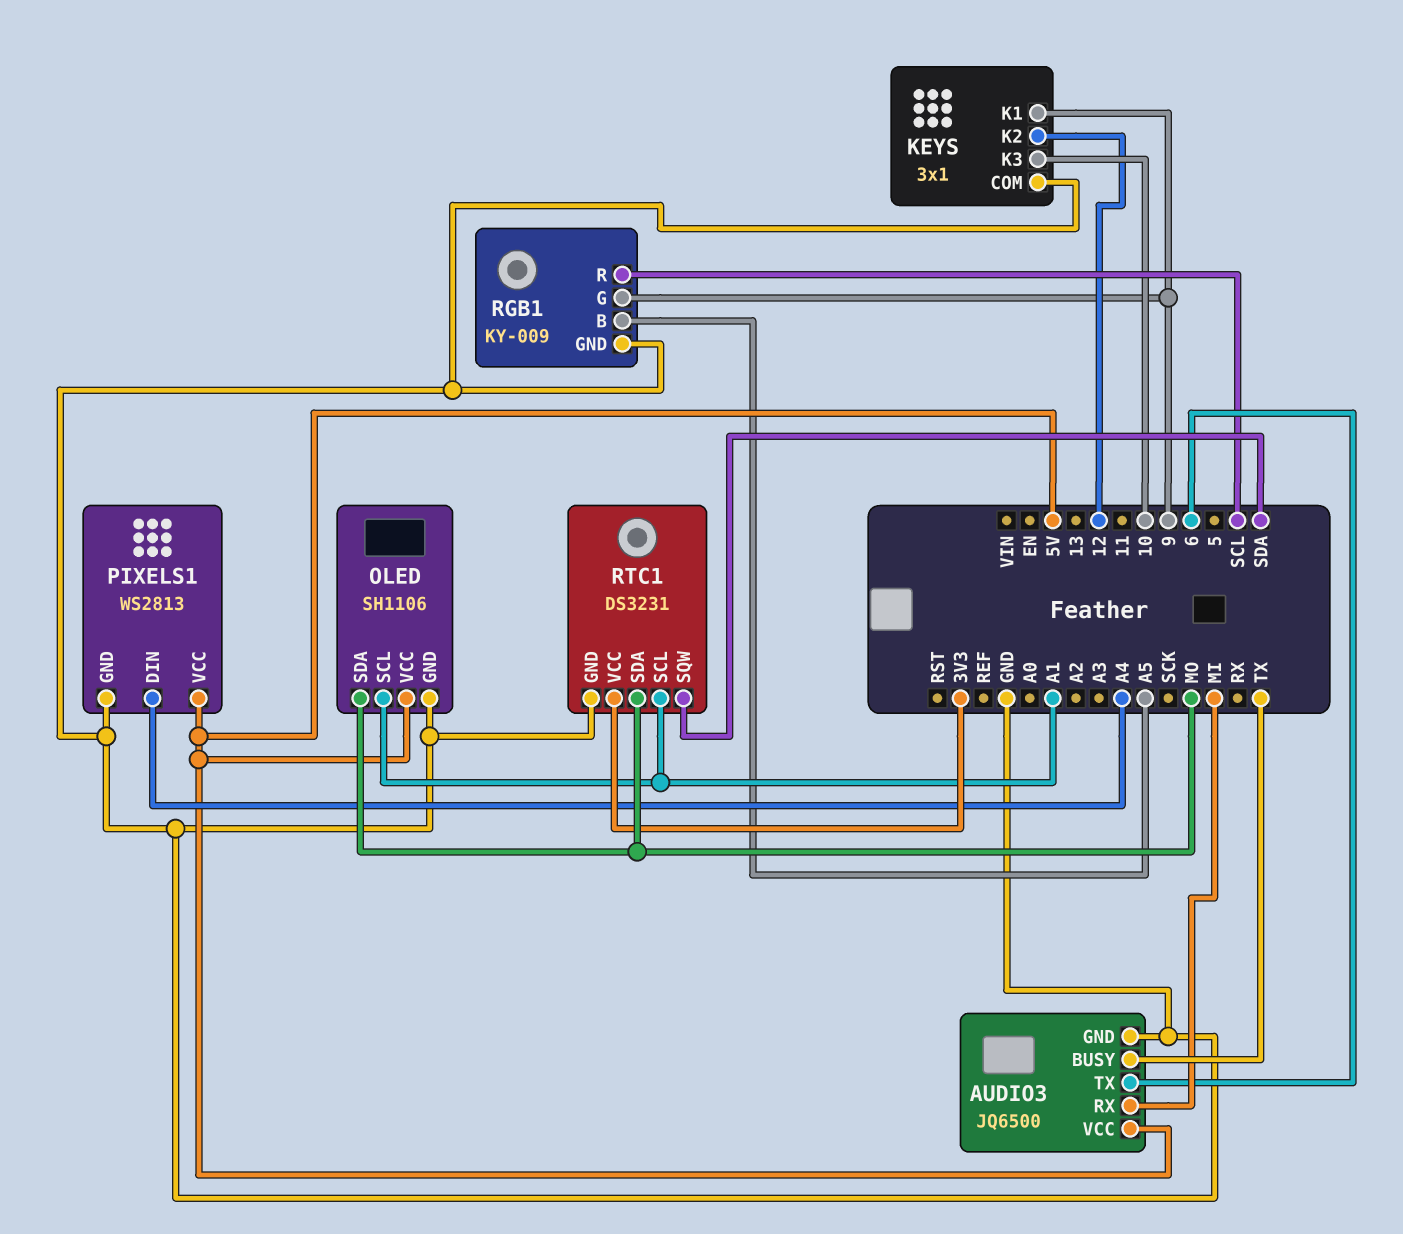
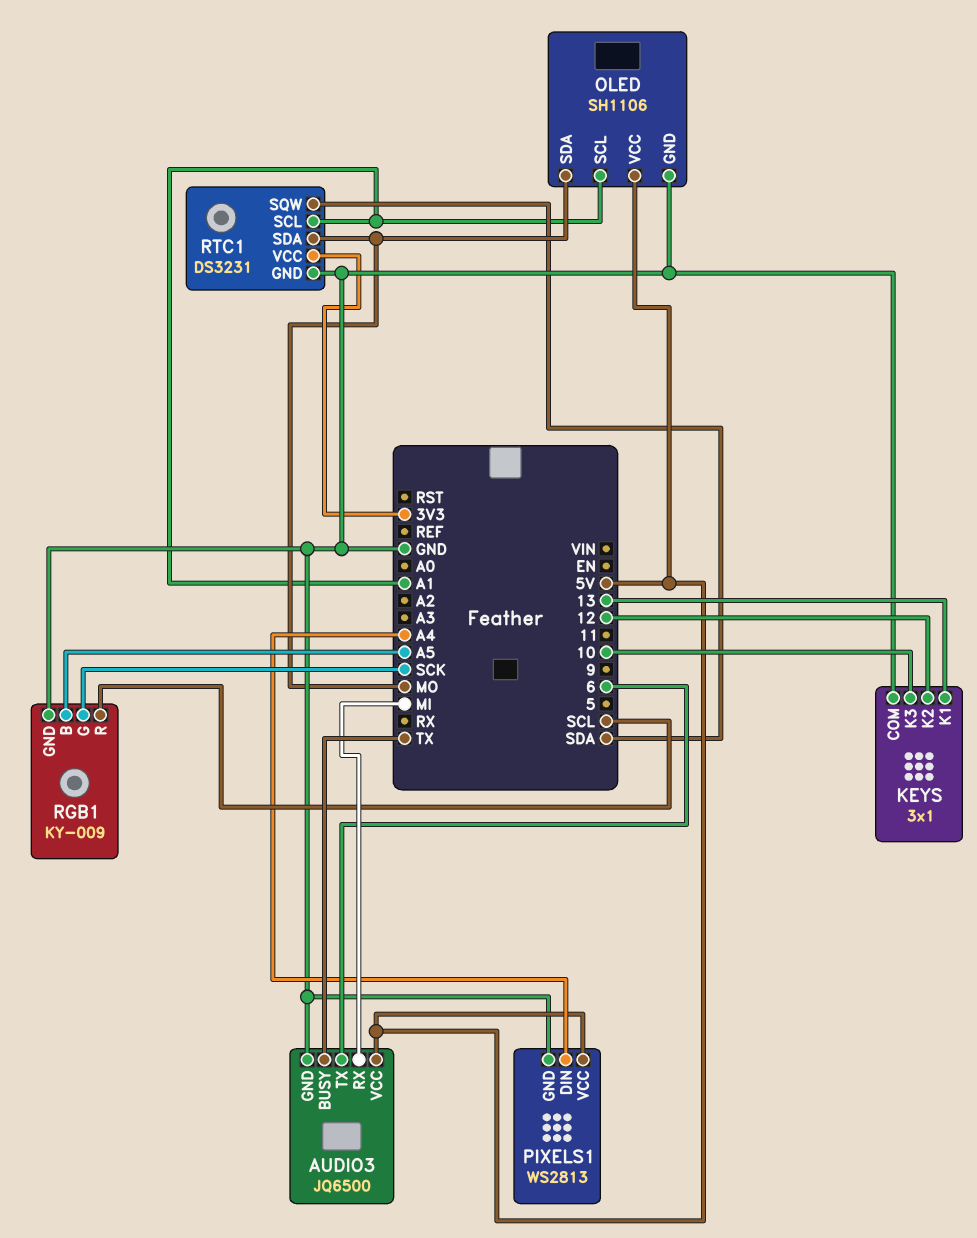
KEYS pin K1: 9 -> 13
RGB1 pin G: 9 -> SCK

